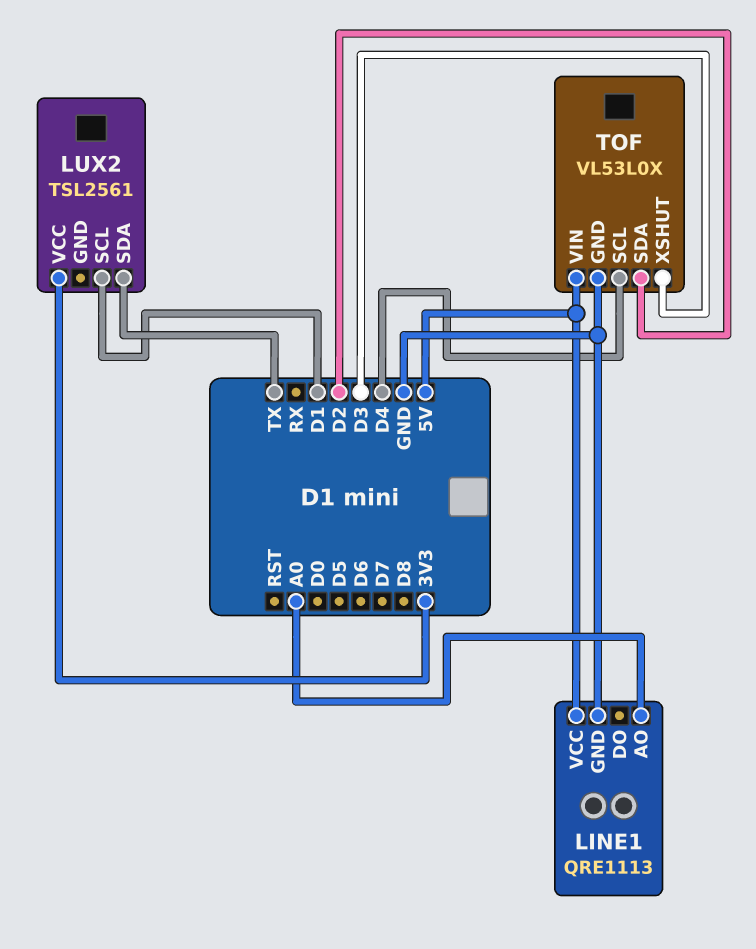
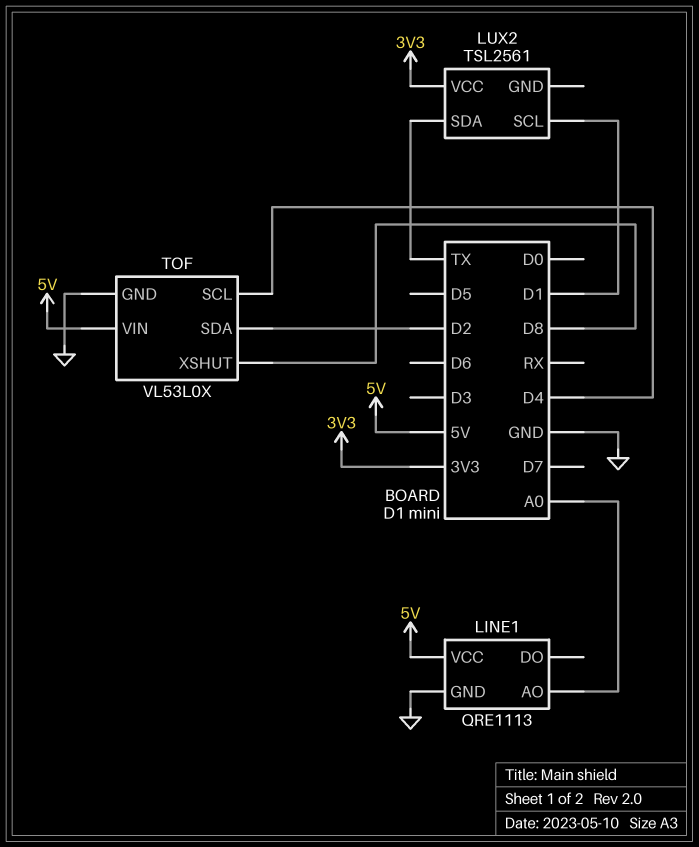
TOF pin XSHUT: D3 -> D8

